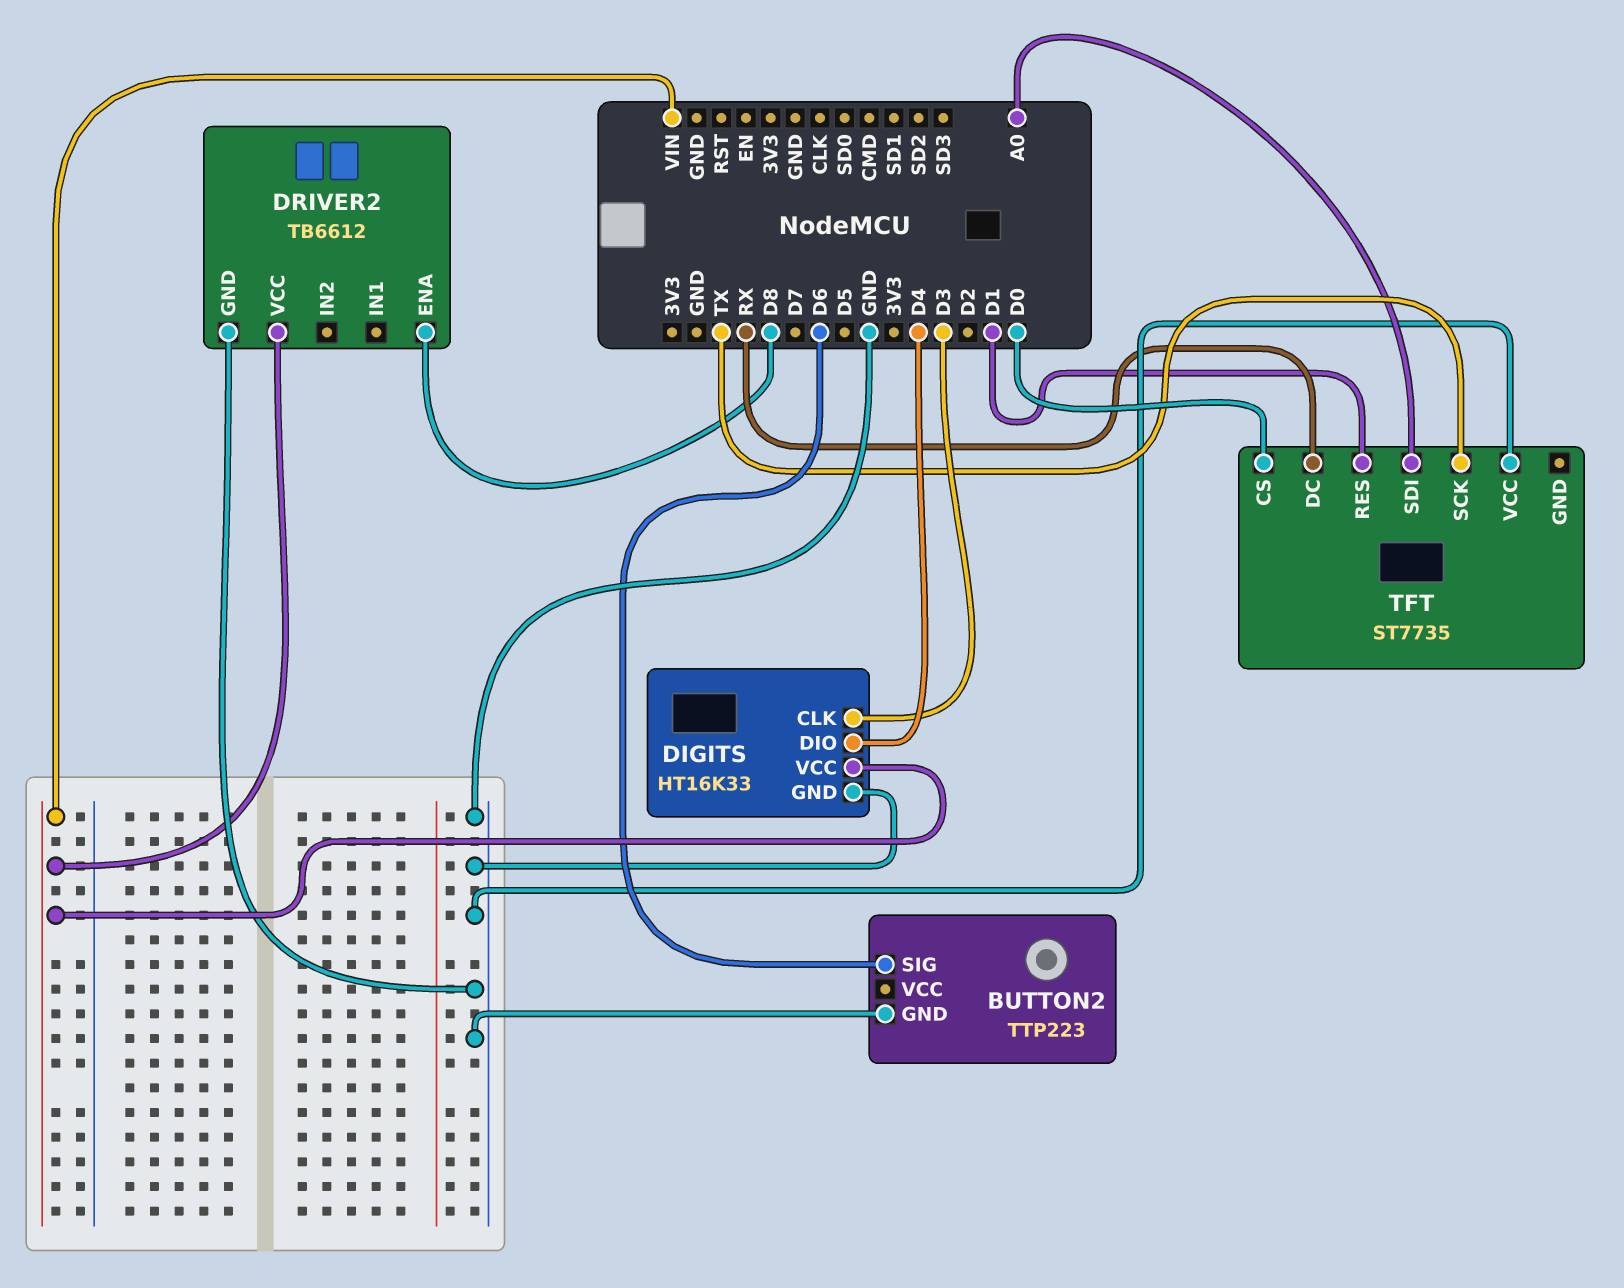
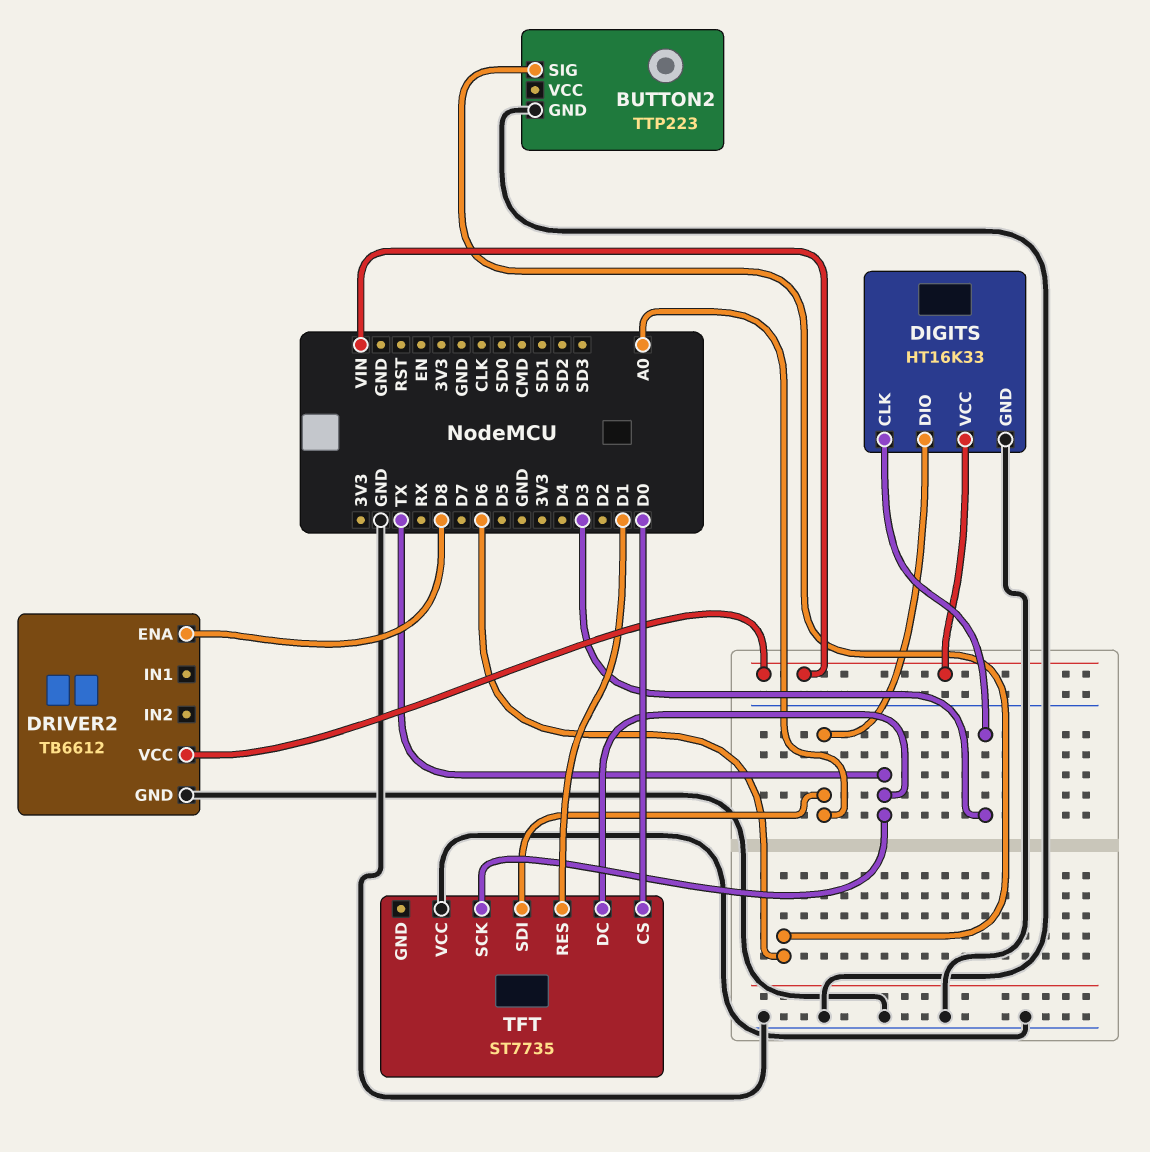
DIGITS pin DIO: D4 -> A0
TFT pin DC: RX -> TX

